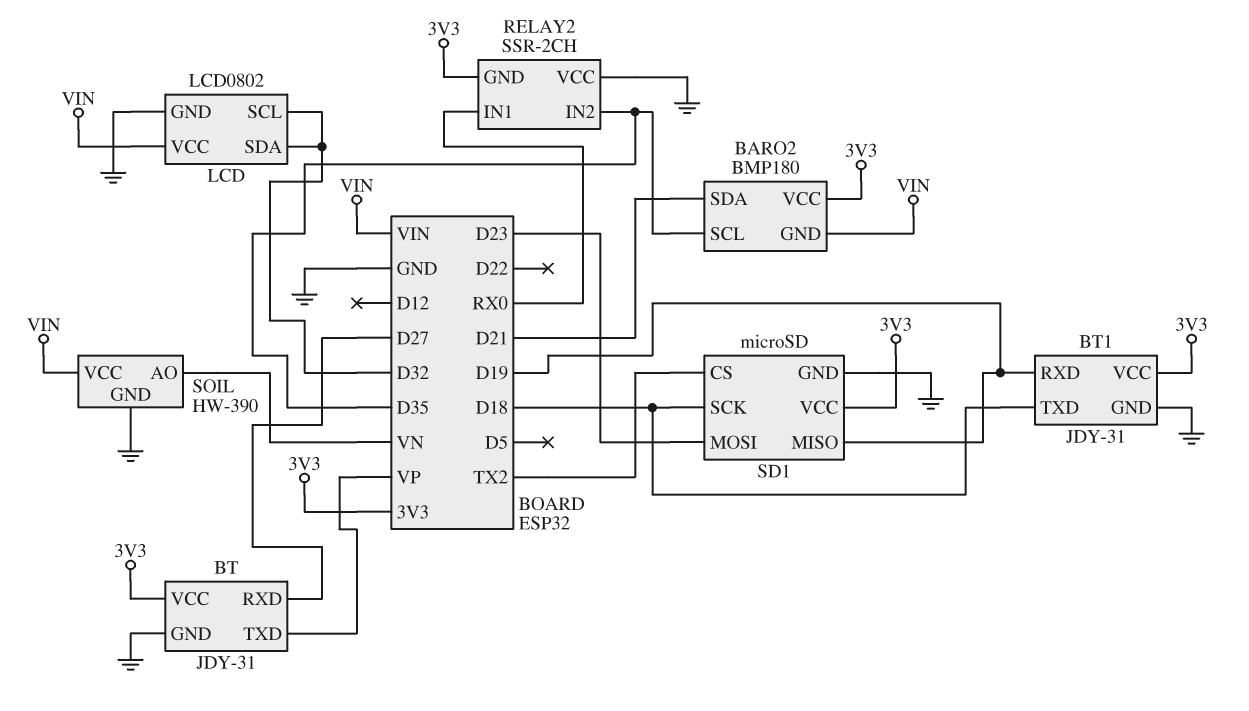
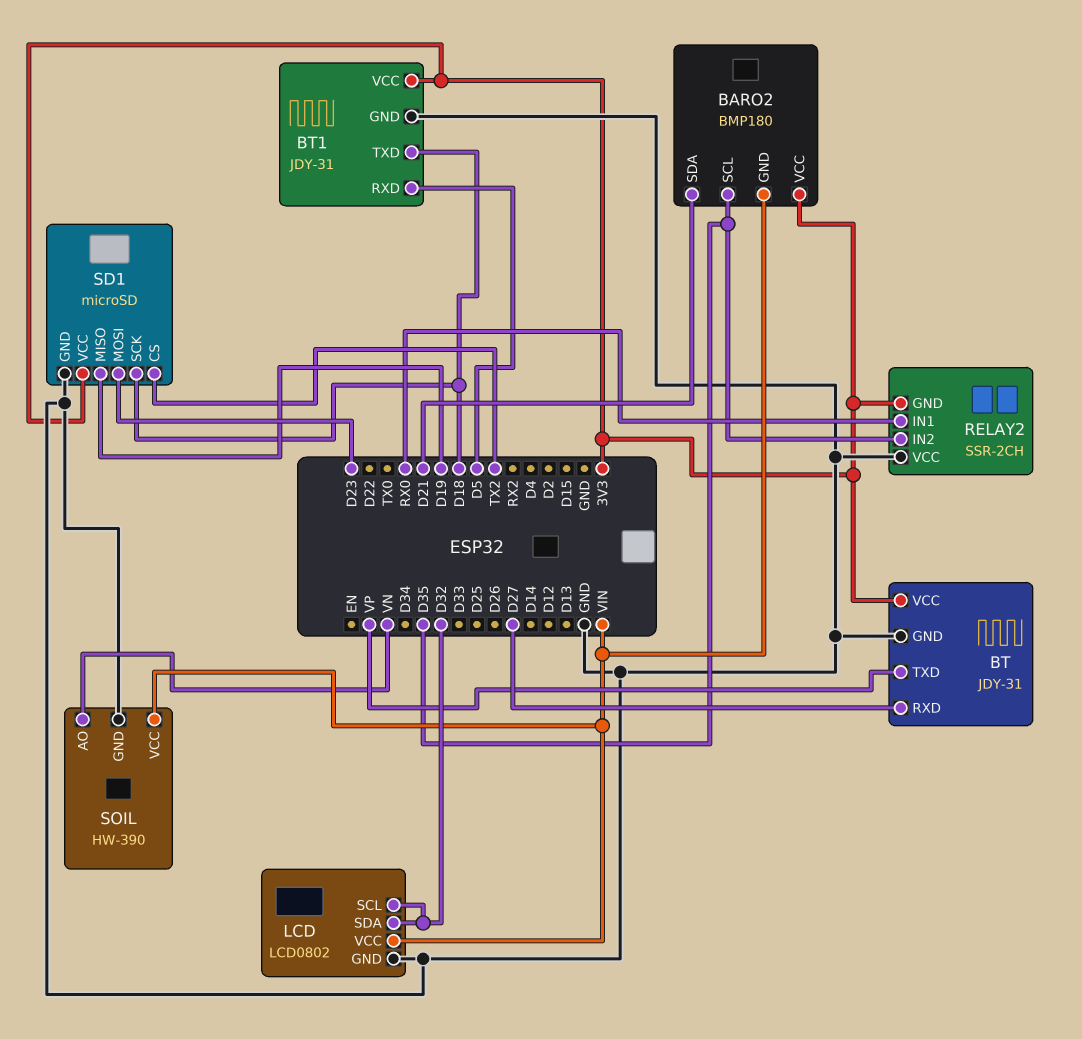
BT1 pin RXD: D19 -> D5

